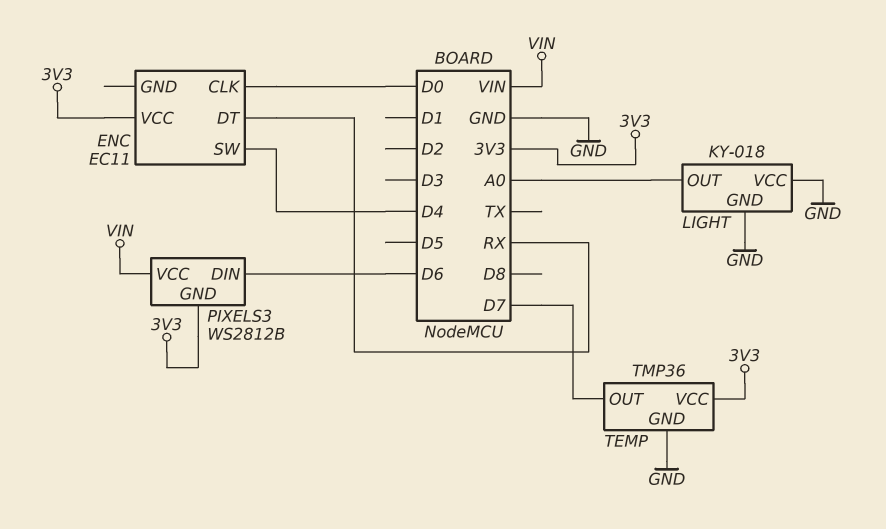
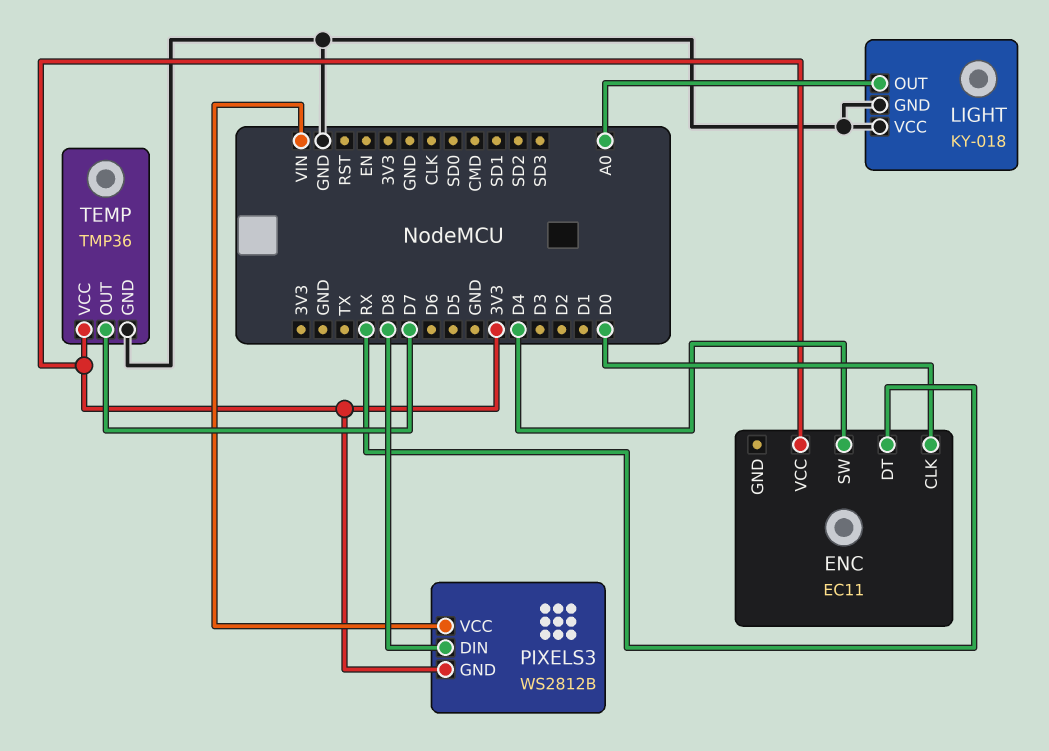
PIXELS3 pin DIN: D6 -> D8

